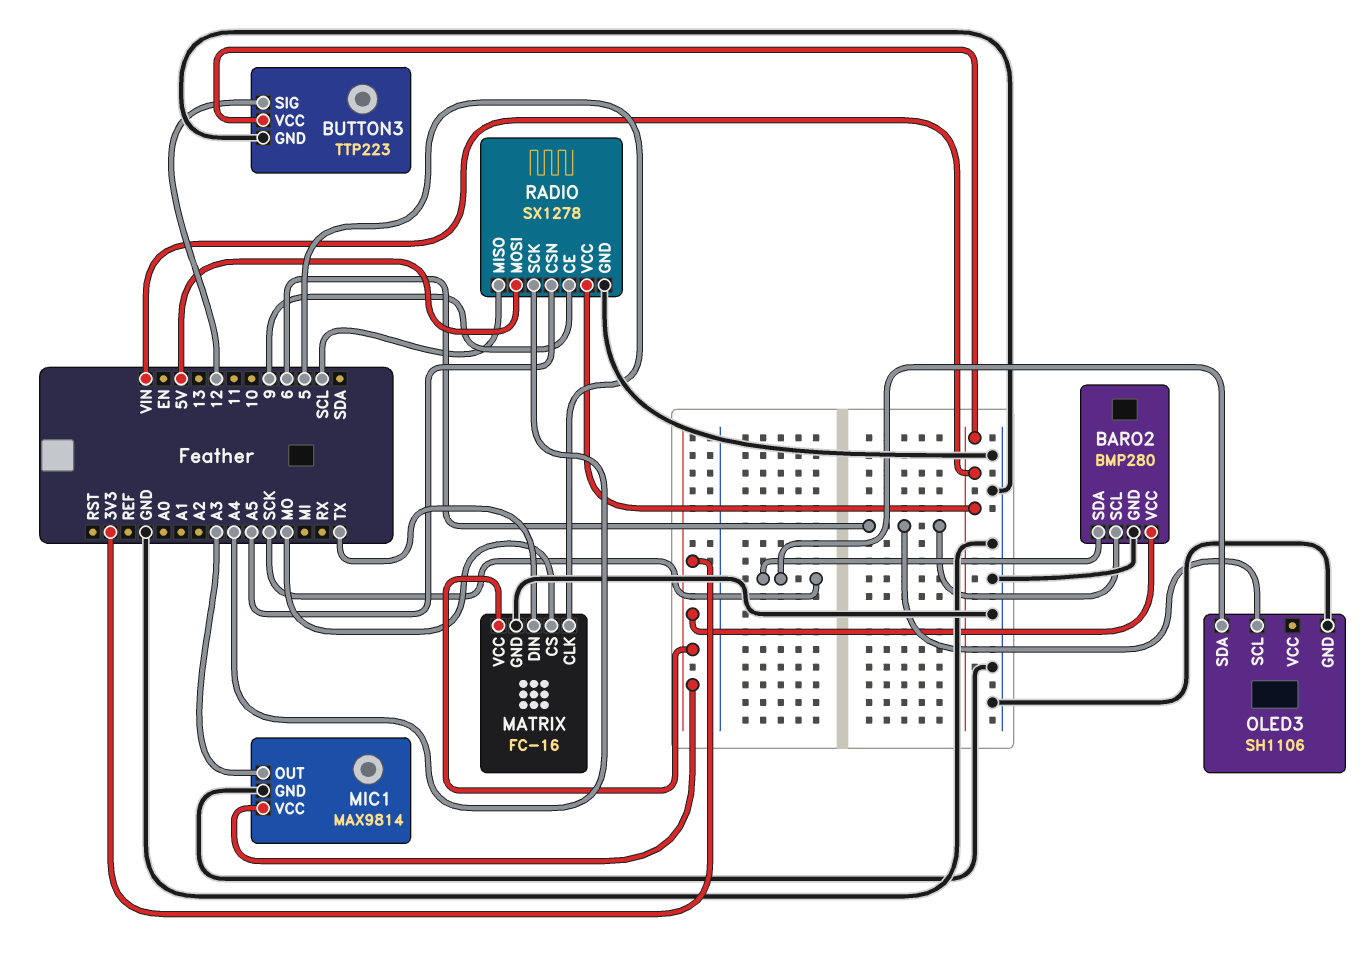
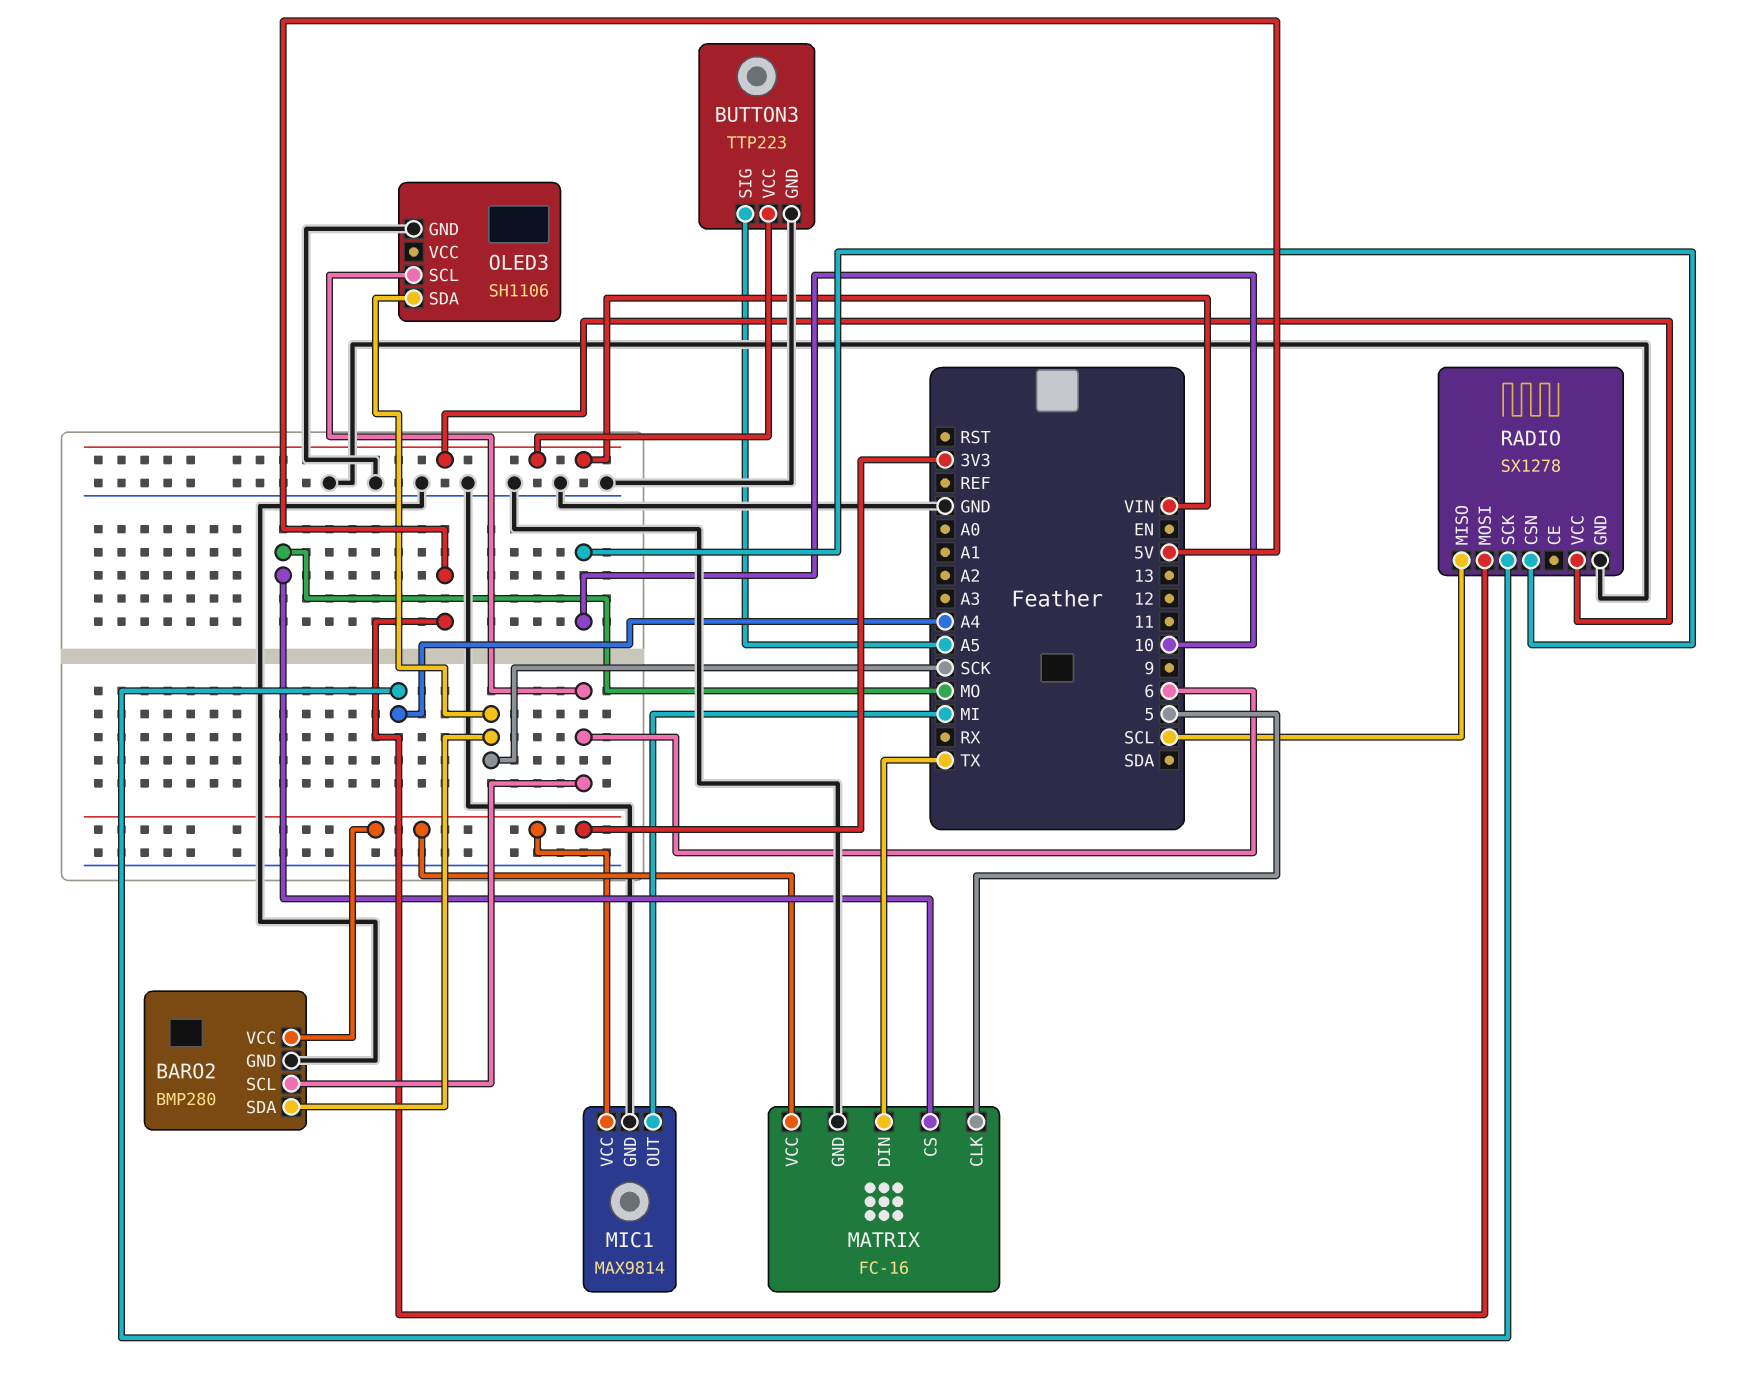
BUTTON3 pin SIG: 12 -> A5
MIC1 pin OUT: A3 -> MI
RADIO pin CE: 9 -> none
RADIO pin CSN: A5 -> 10

